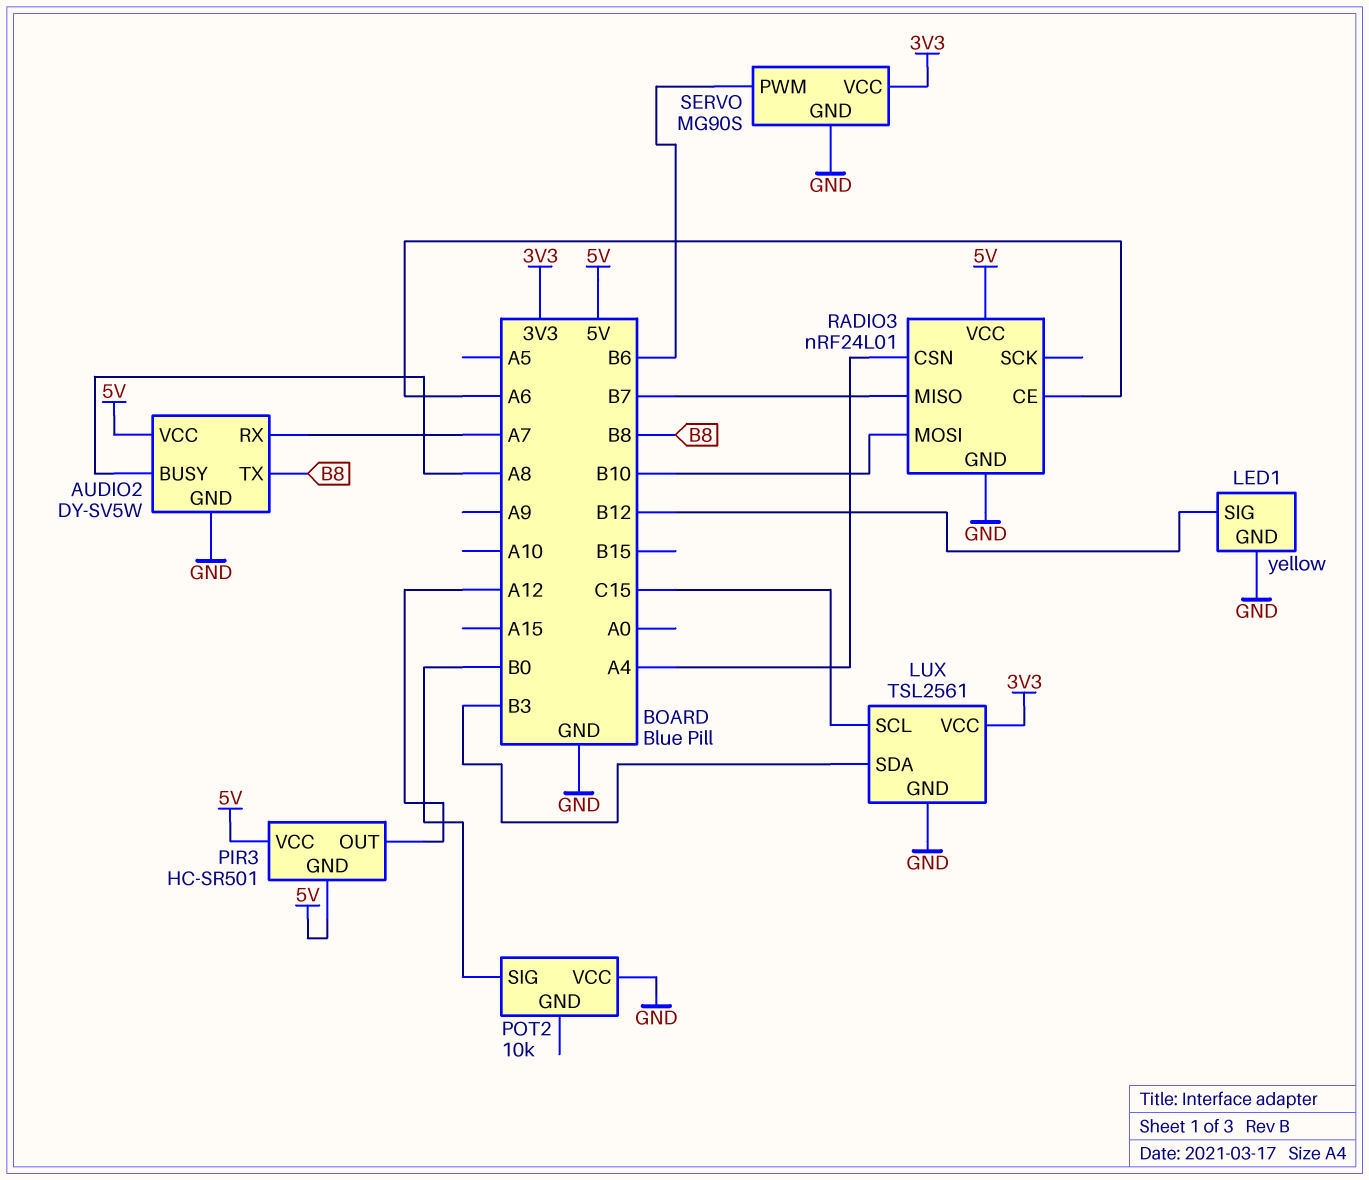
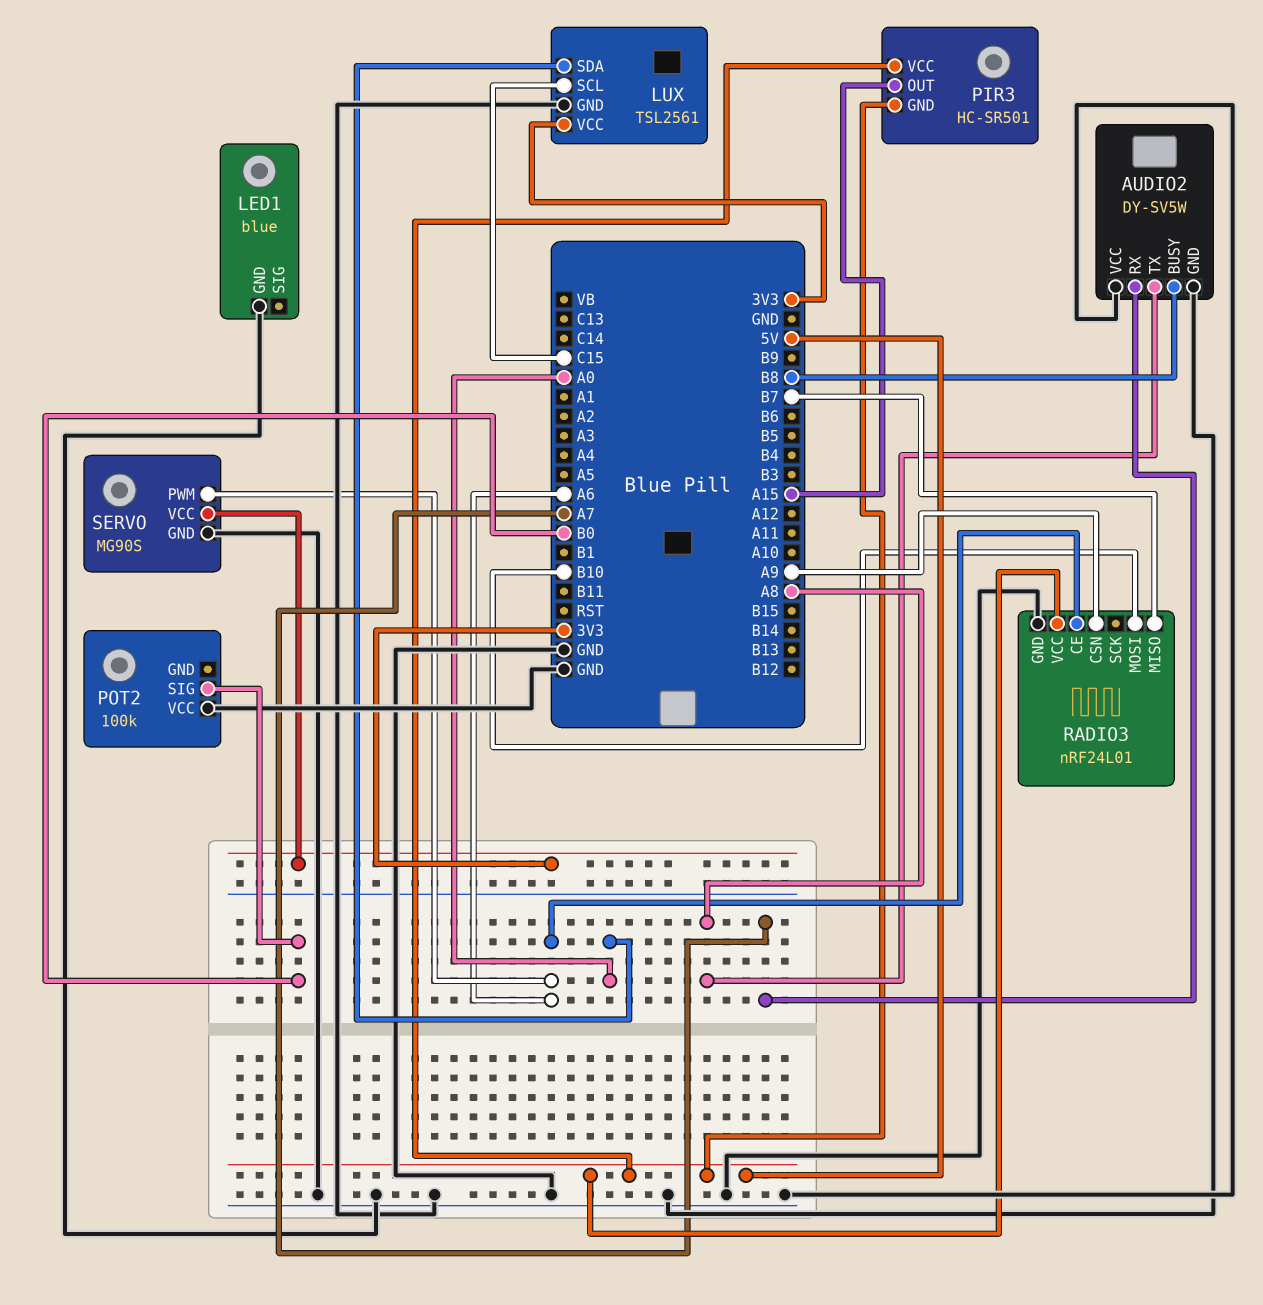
AUDIO2 pin BUSY: A8 -> B8
AUDIO2 pin TX: B8 -> A8
AUDIO2 pin VCC: 5V -> GND
LED1: yellow -> blue
LED1 pin SIG: B12 -> none
LUX pin SDA: B3 -> A0
PIR3 pin OUT: A12 -> A15
POT2: 10k -> 100k
RADIO3 pin CSN: A4 -> A9
SERVO pin PWM: B6 -> A6

